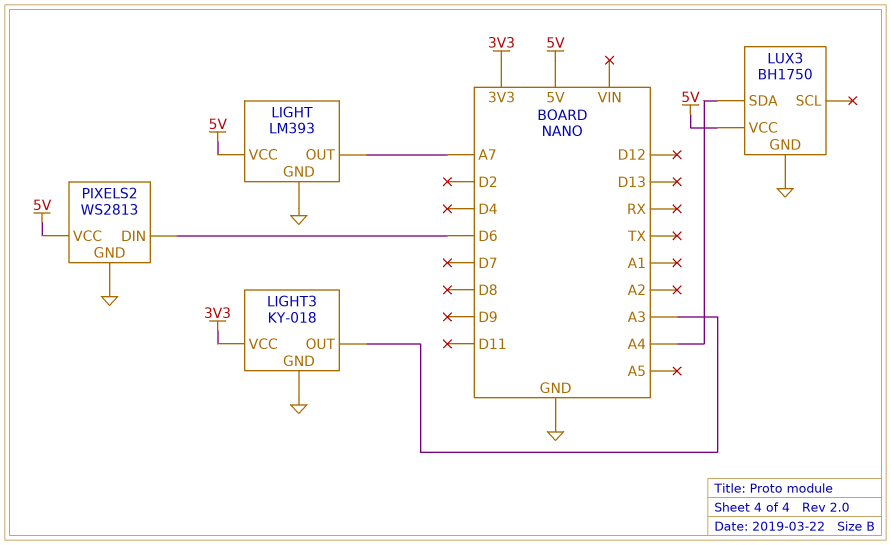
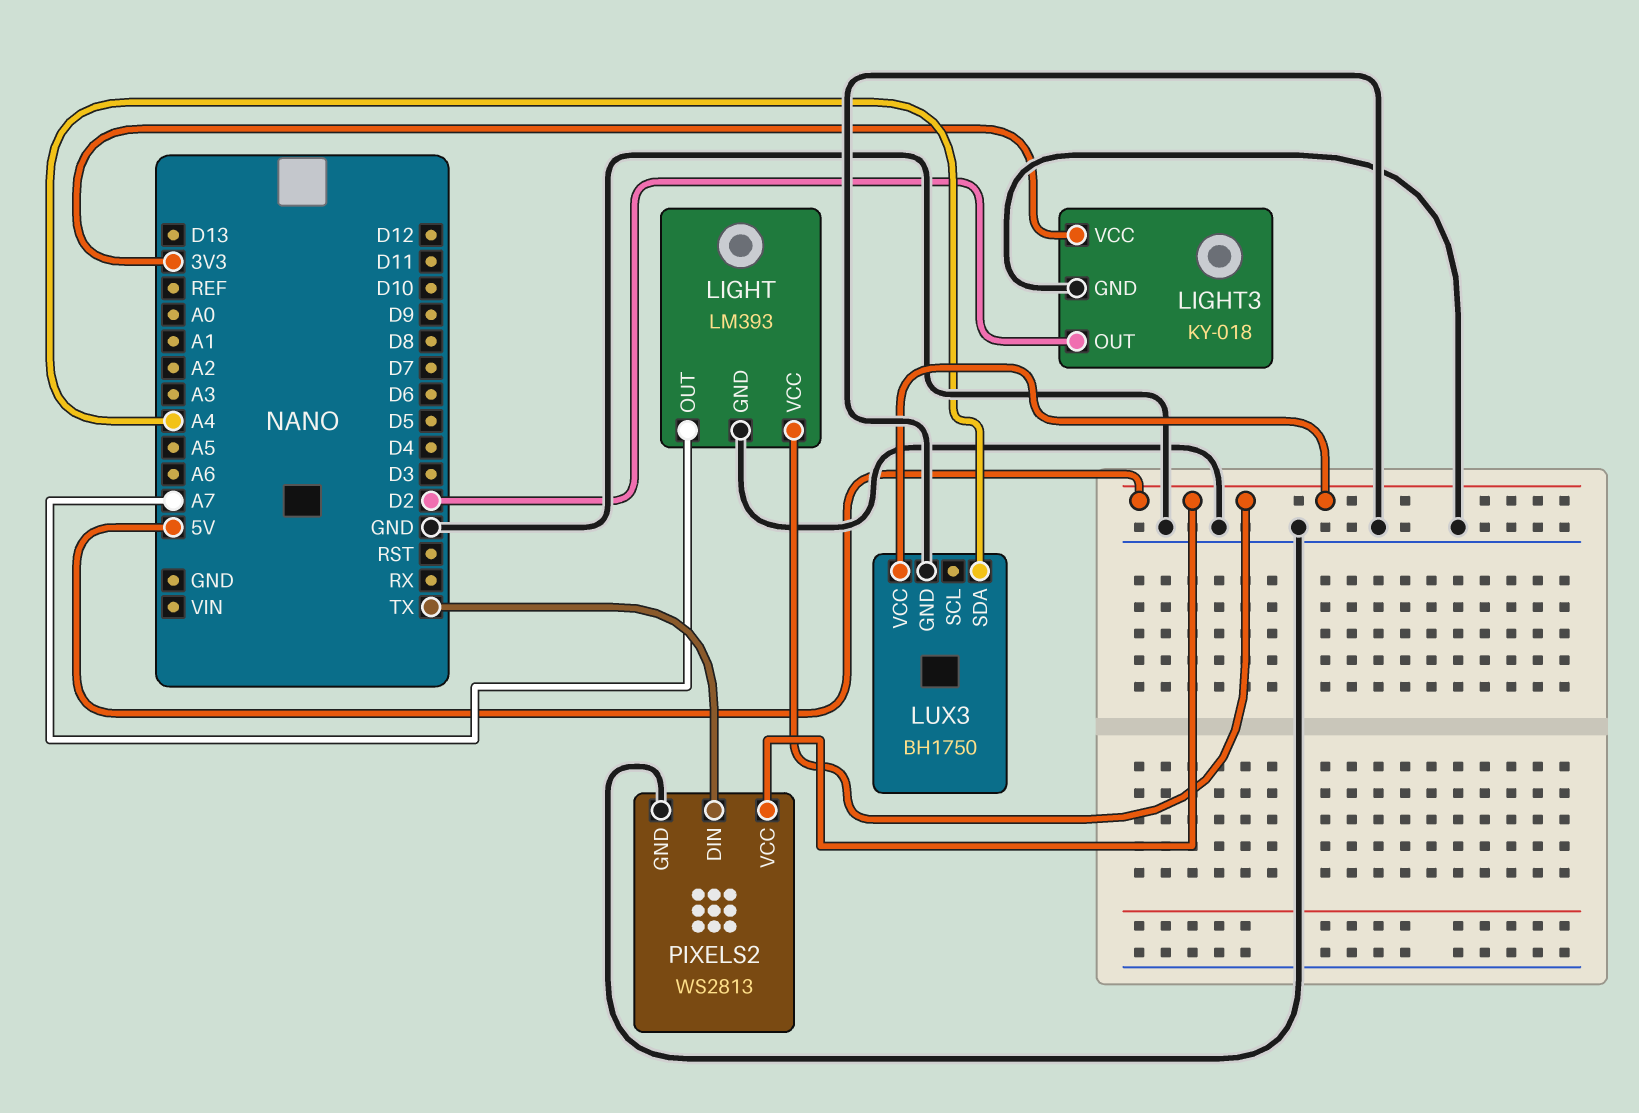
LIGHT3 pin OUT: A3 -> D2
PIXELS2 pin DIN: D6 -> TX

